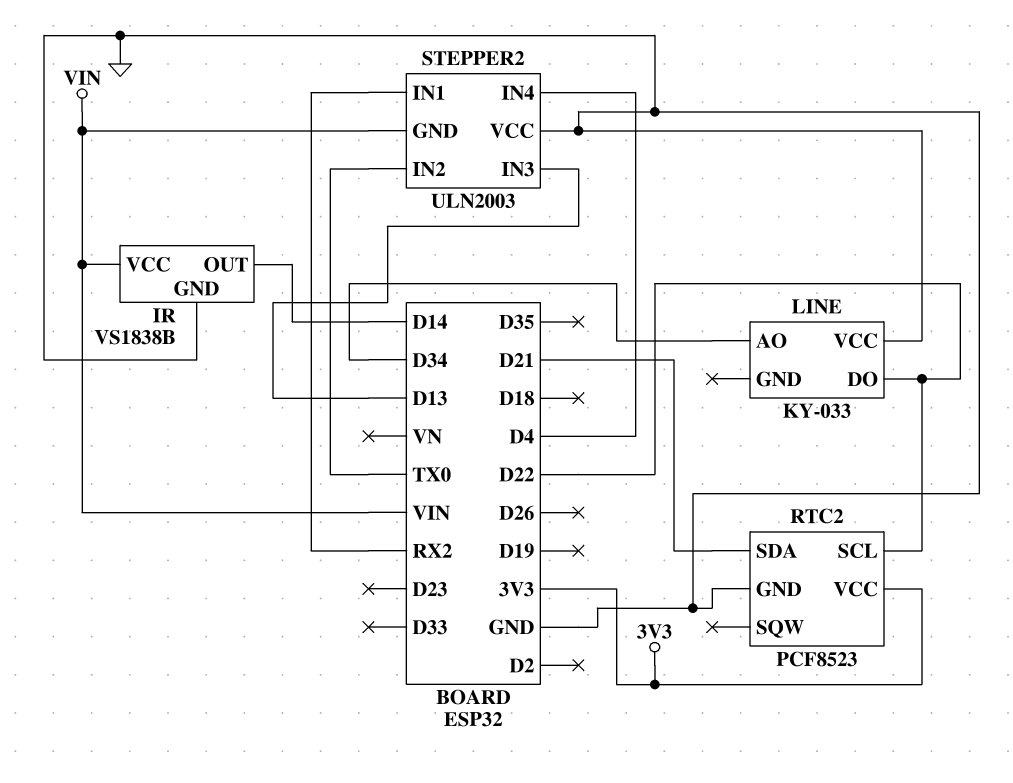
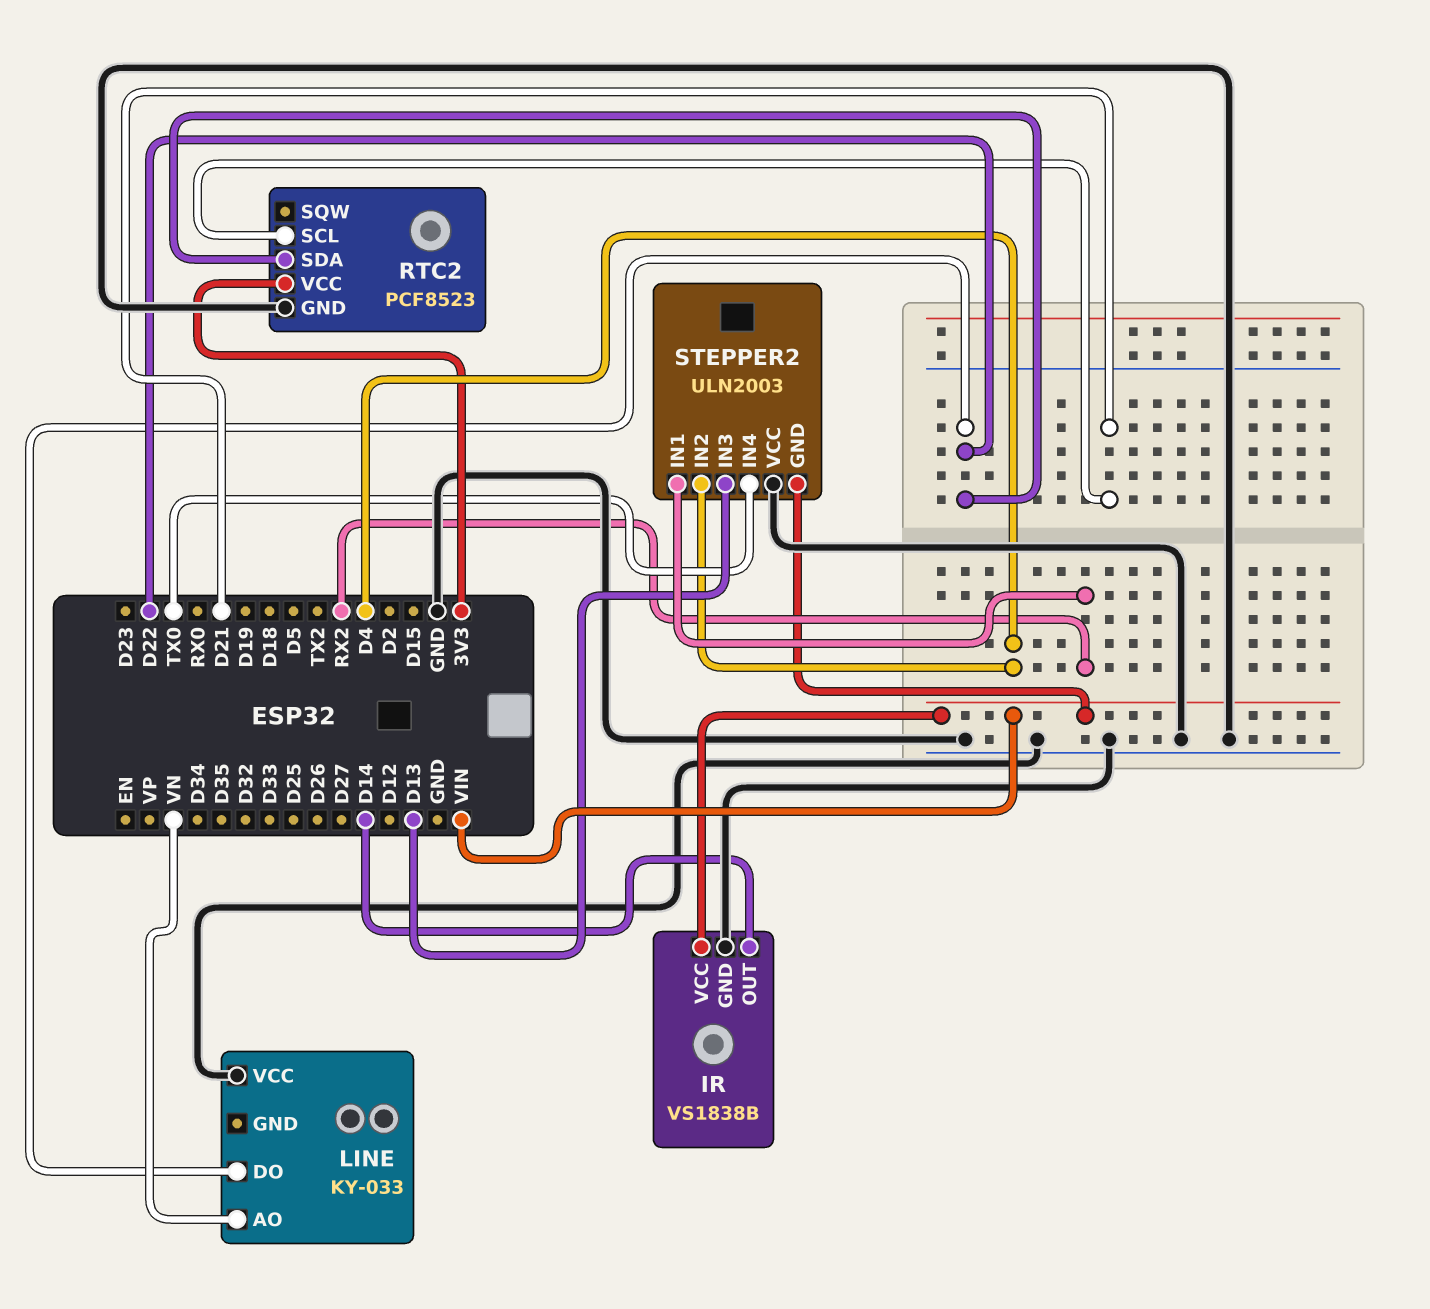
LINE pin AO: D34 -> VN
RTC2 pin SCL: D22 -> D21
RTC2 pin SDA: D21 -> D22
STEPPER2 pin IN2: TX0 -> D4
STEPPER2 pin IN4: D4 -> TX0

